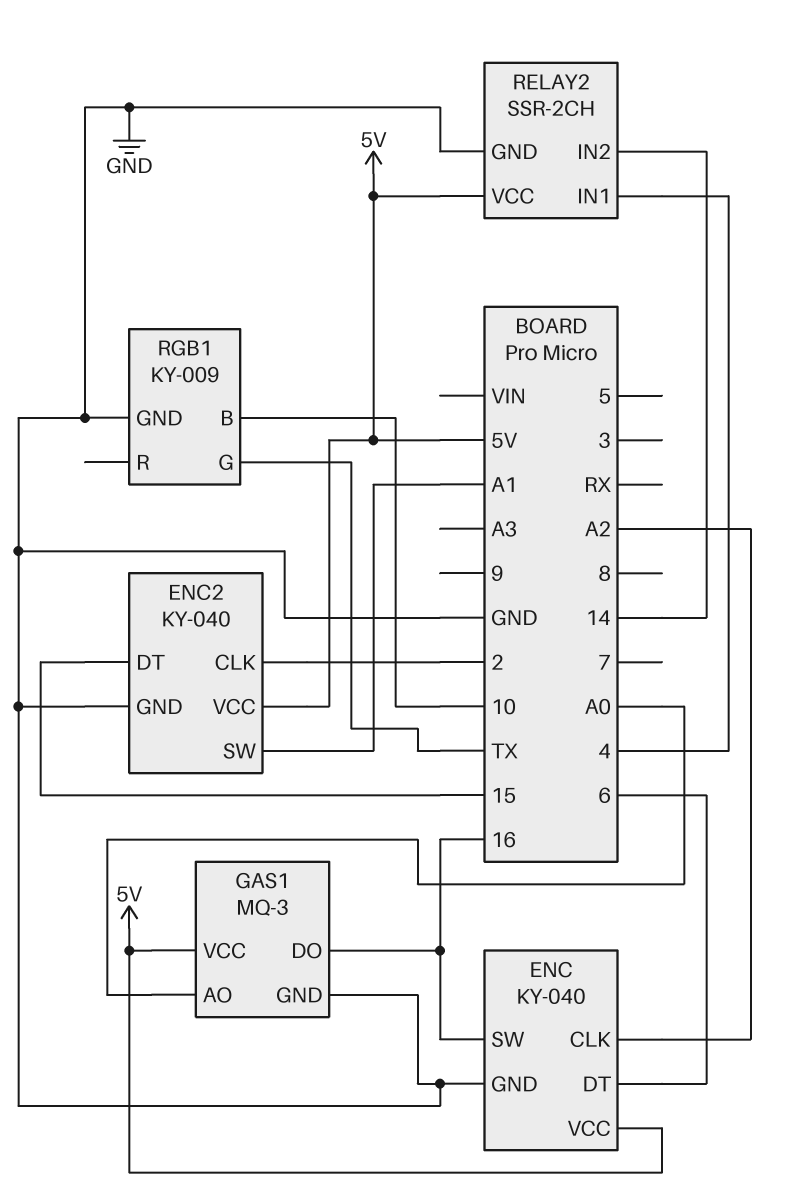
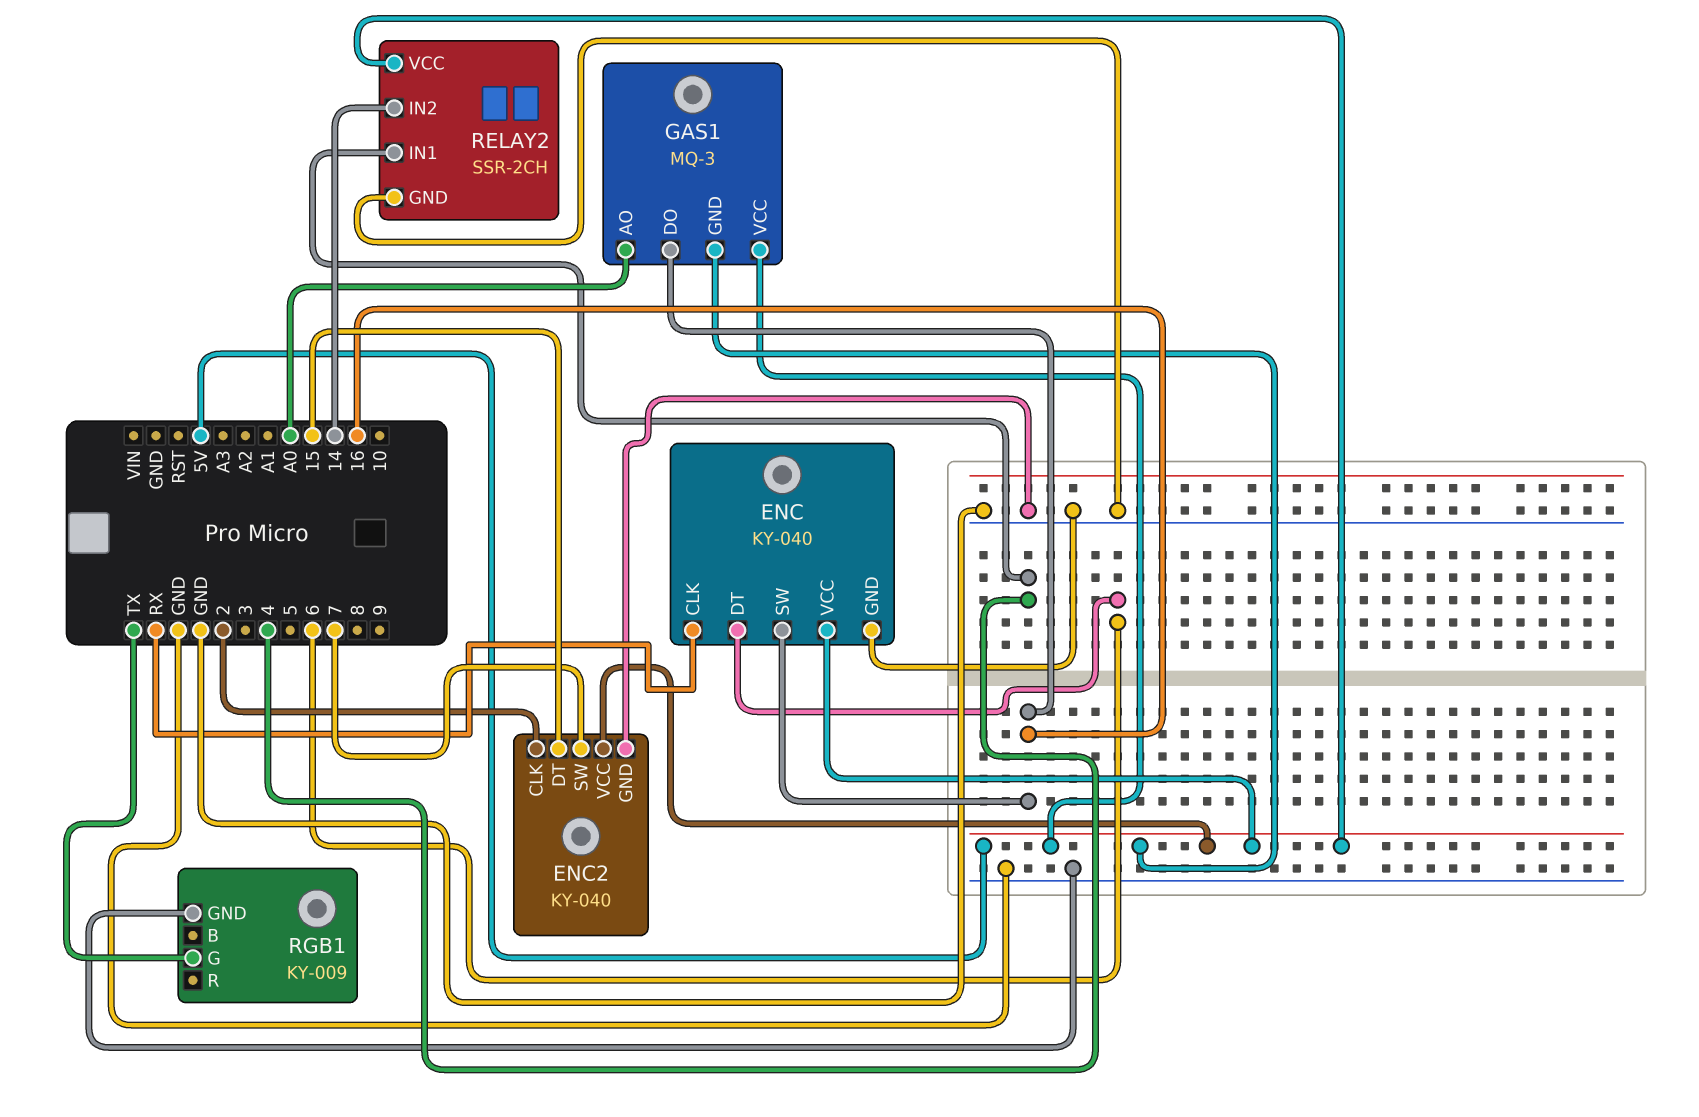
ENC pin CLK: A2 -> RX
ENC2 pin SW: A1 -> 7
GAS1 pin GND: GND -> 5V
RGB1 pin B: 10 -> none

